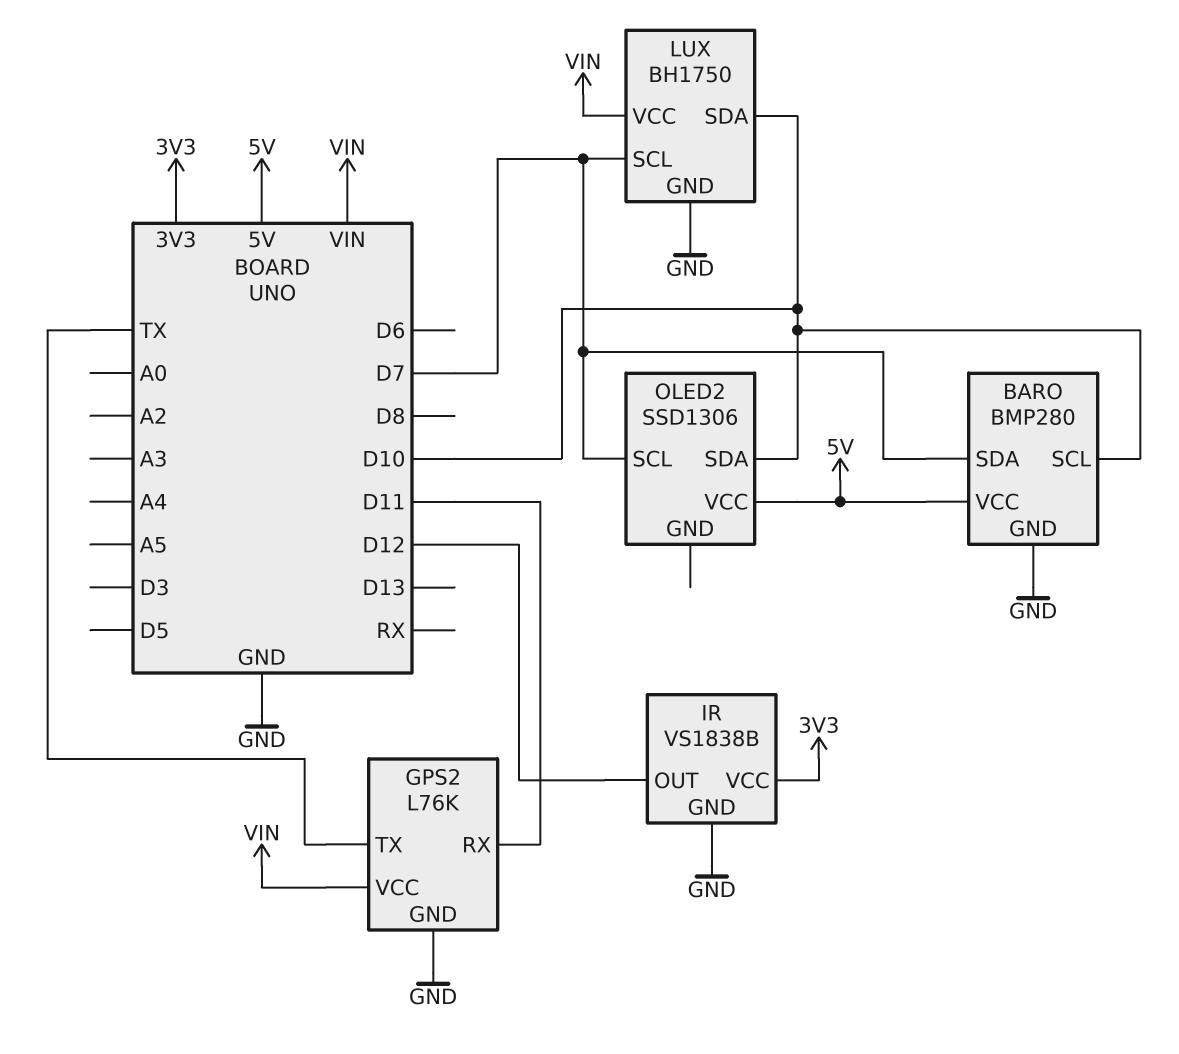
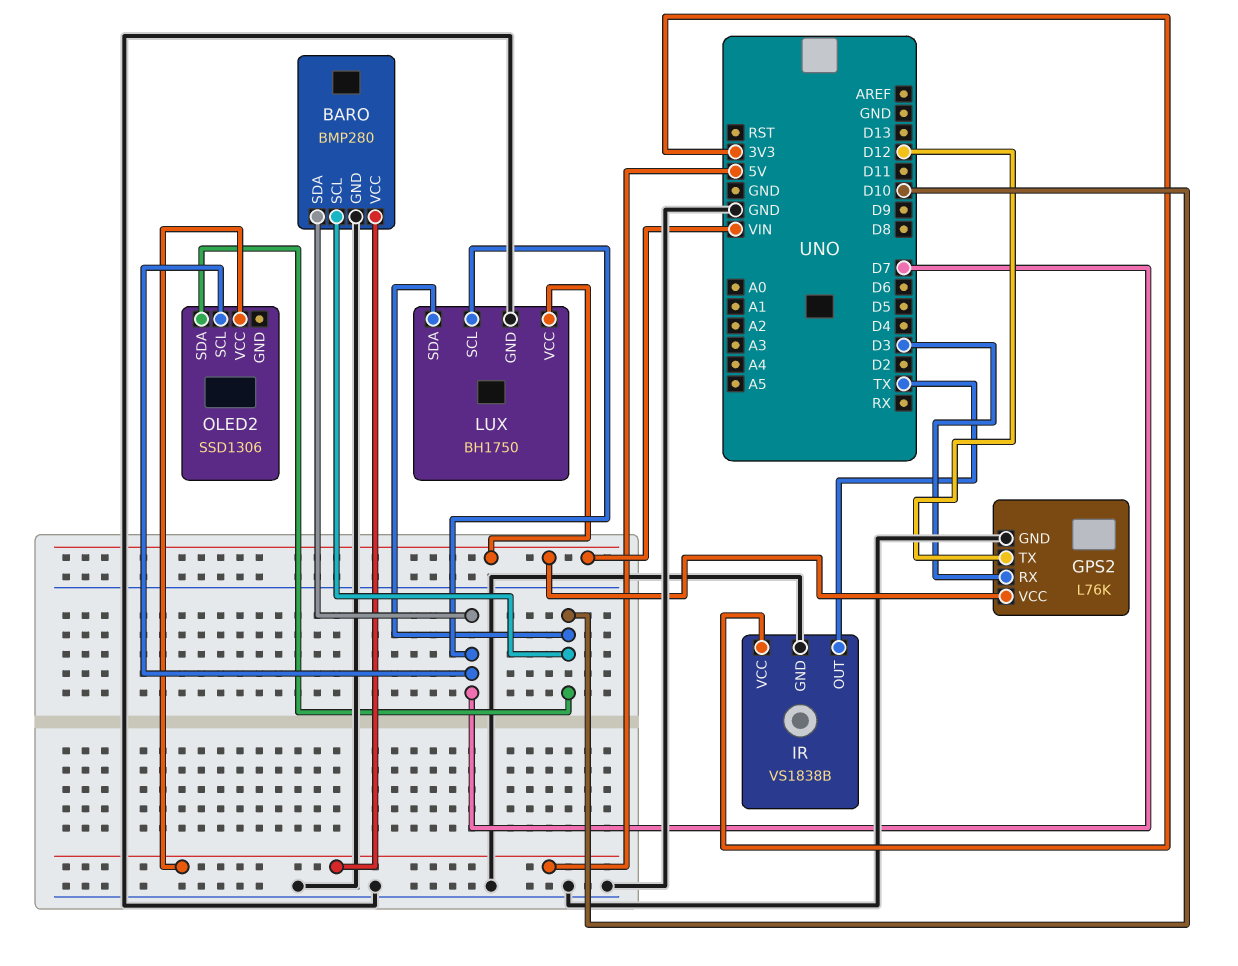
GPS2 pin RX: D11 -> D3
GPS2 pin TX: TX -> D12
IR pin OUT: D12 -> TX

